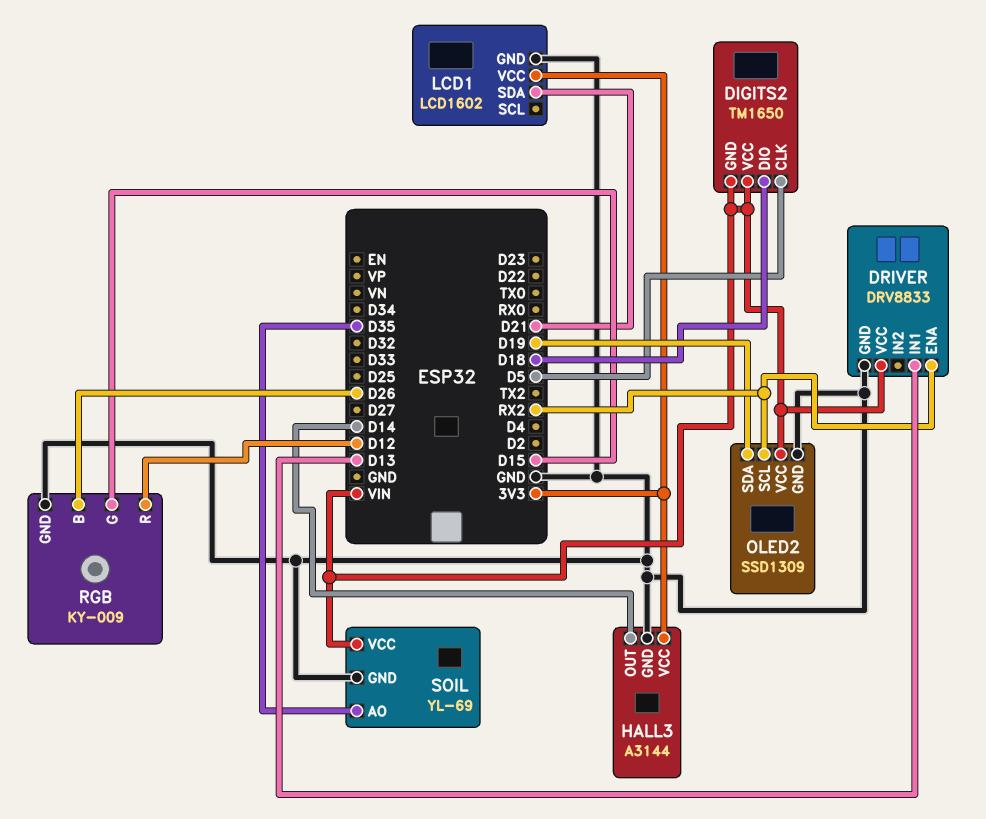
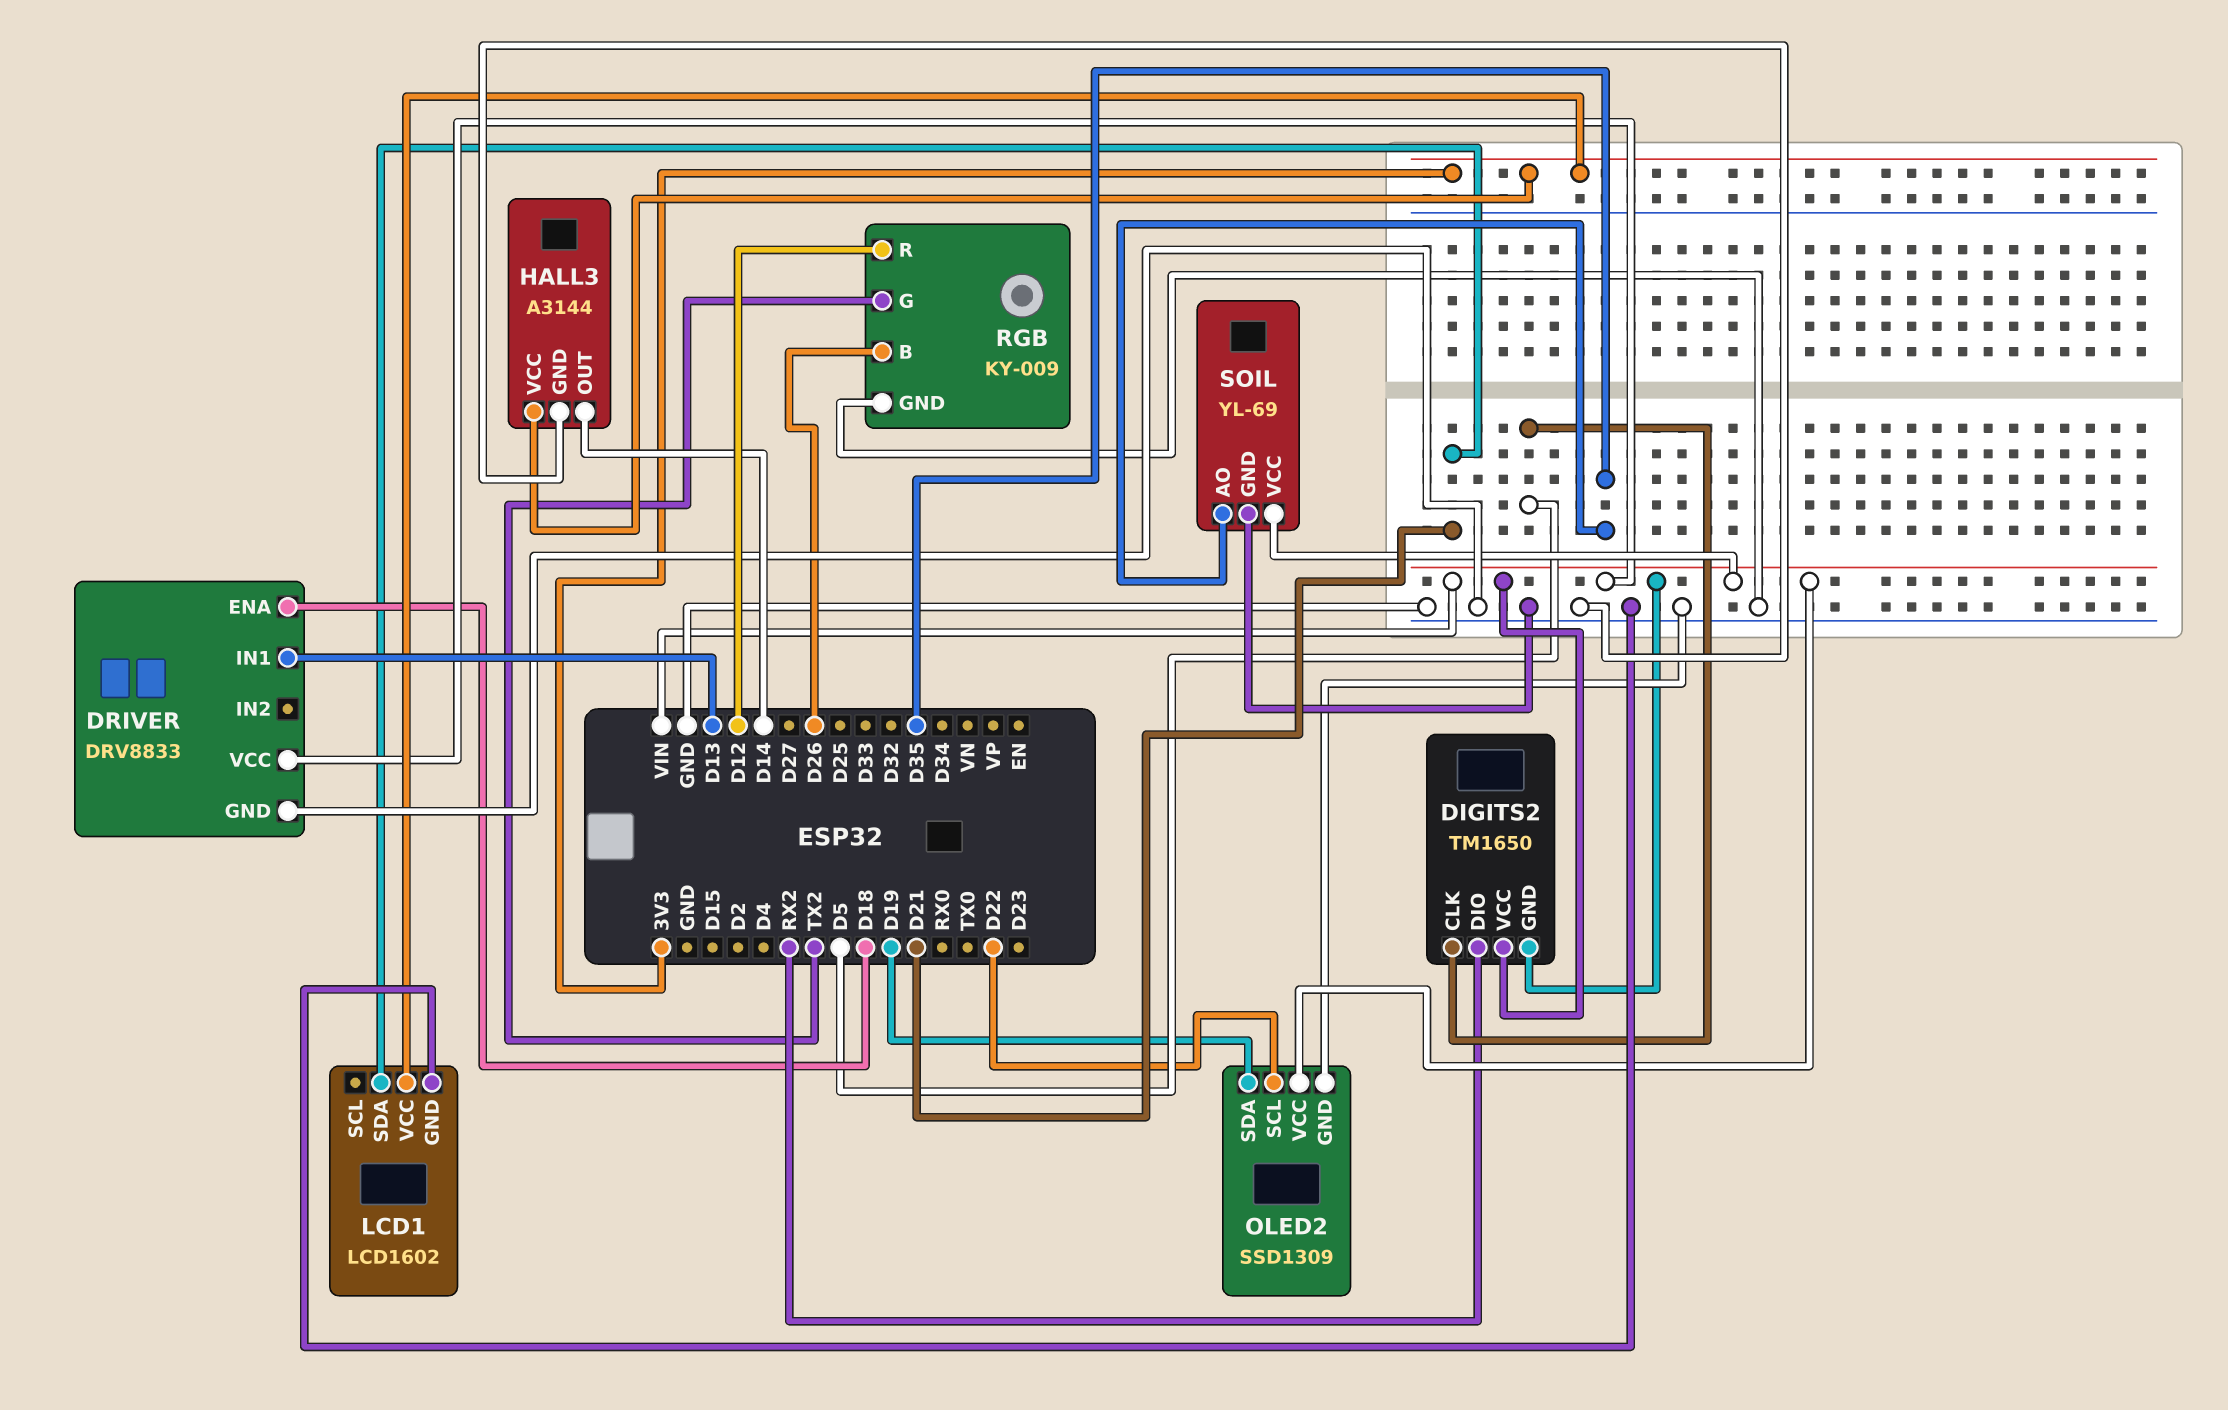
DIGITS2 pin DIO: D18 -> RX2
DRIVER pin ENA: RX2 -> D18
OLED2 pin SCL: RX2 -> D22
RGB pin G: D15 -> TX2

